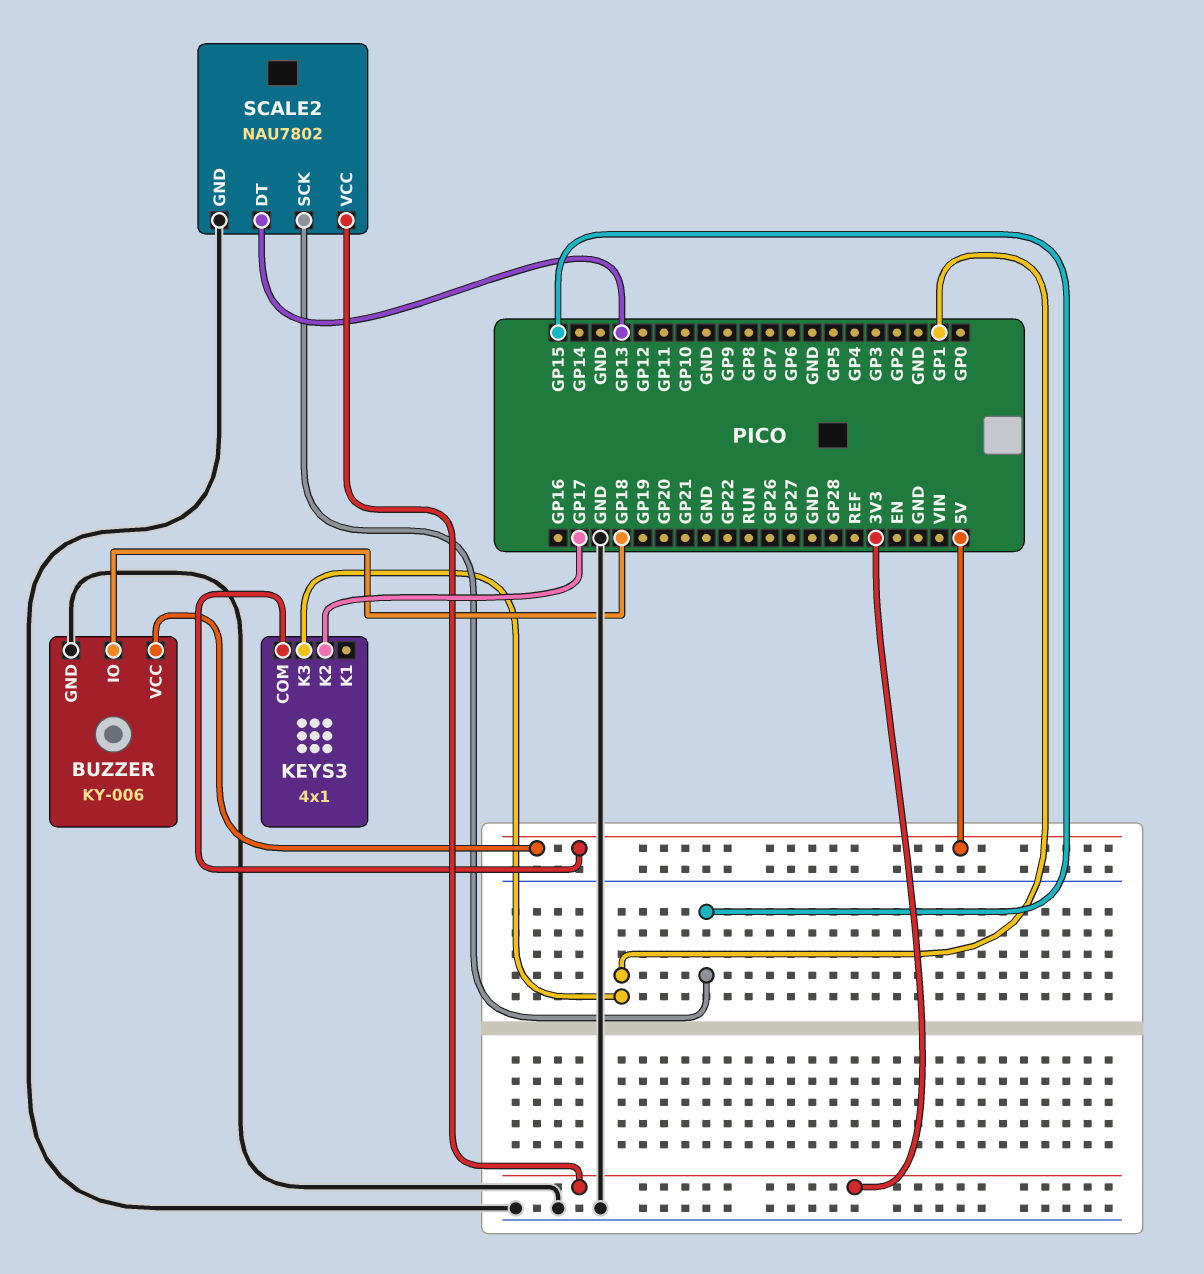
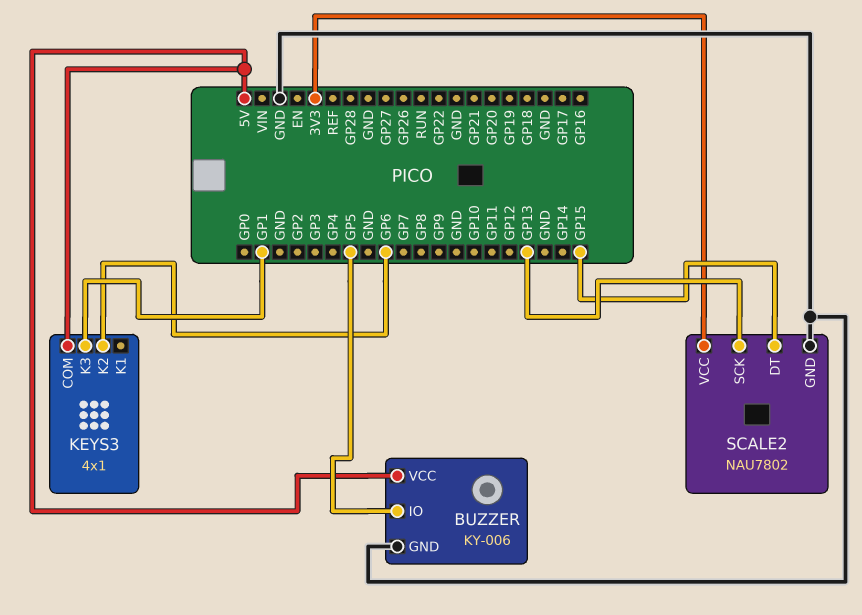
BUZZER pin IO: GP18 -> GP5
KEYS3 pin K2: GP17 -> GP6
SCALE2 pin DT: GP13 -> GP15
SCALE2 pin SCK: GP15 -> GP13

